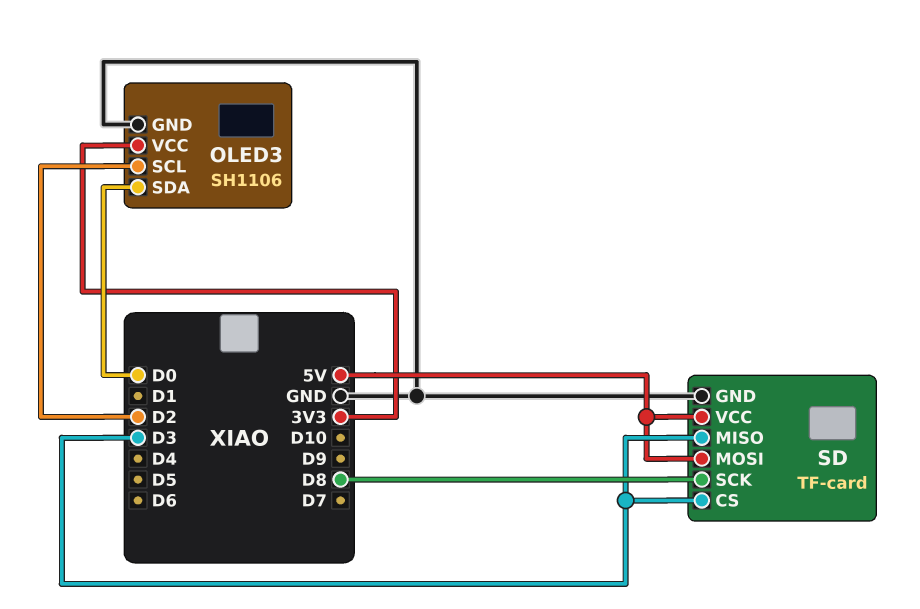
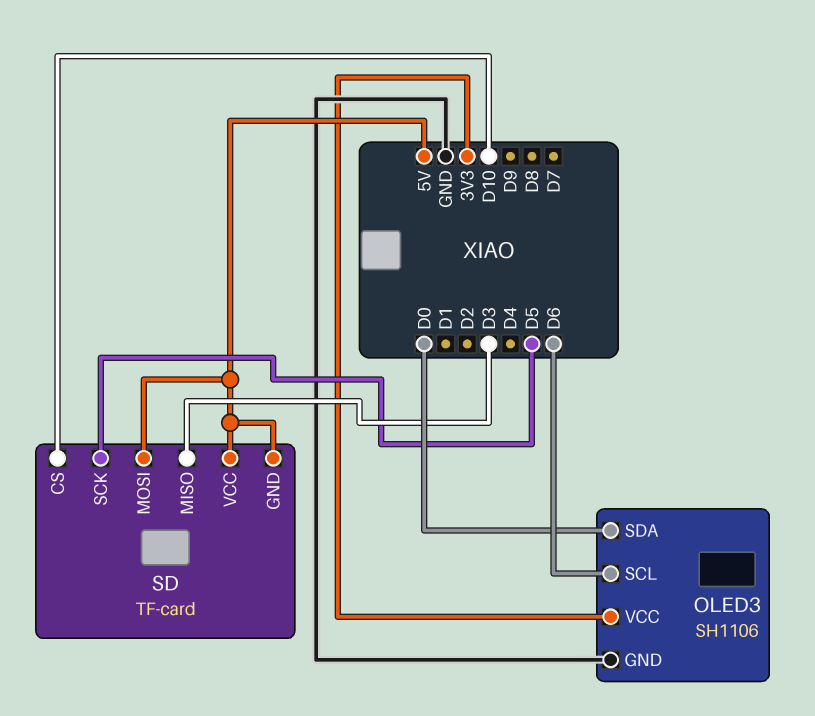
OLED3 pin SCL: D2 -> D6
SD pin CS: D3 -> D10
SD pin GND: GND -> 5V
SD pin SCK: D8 -> D5

